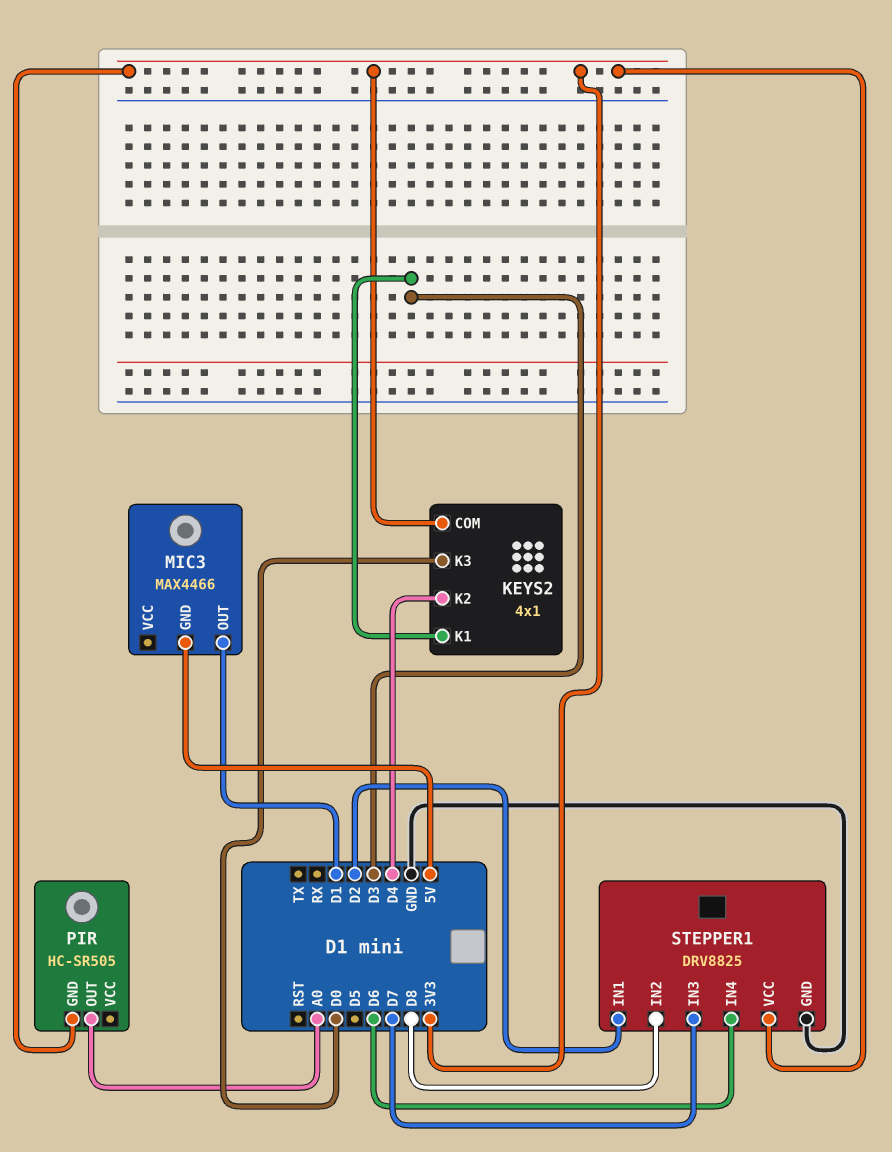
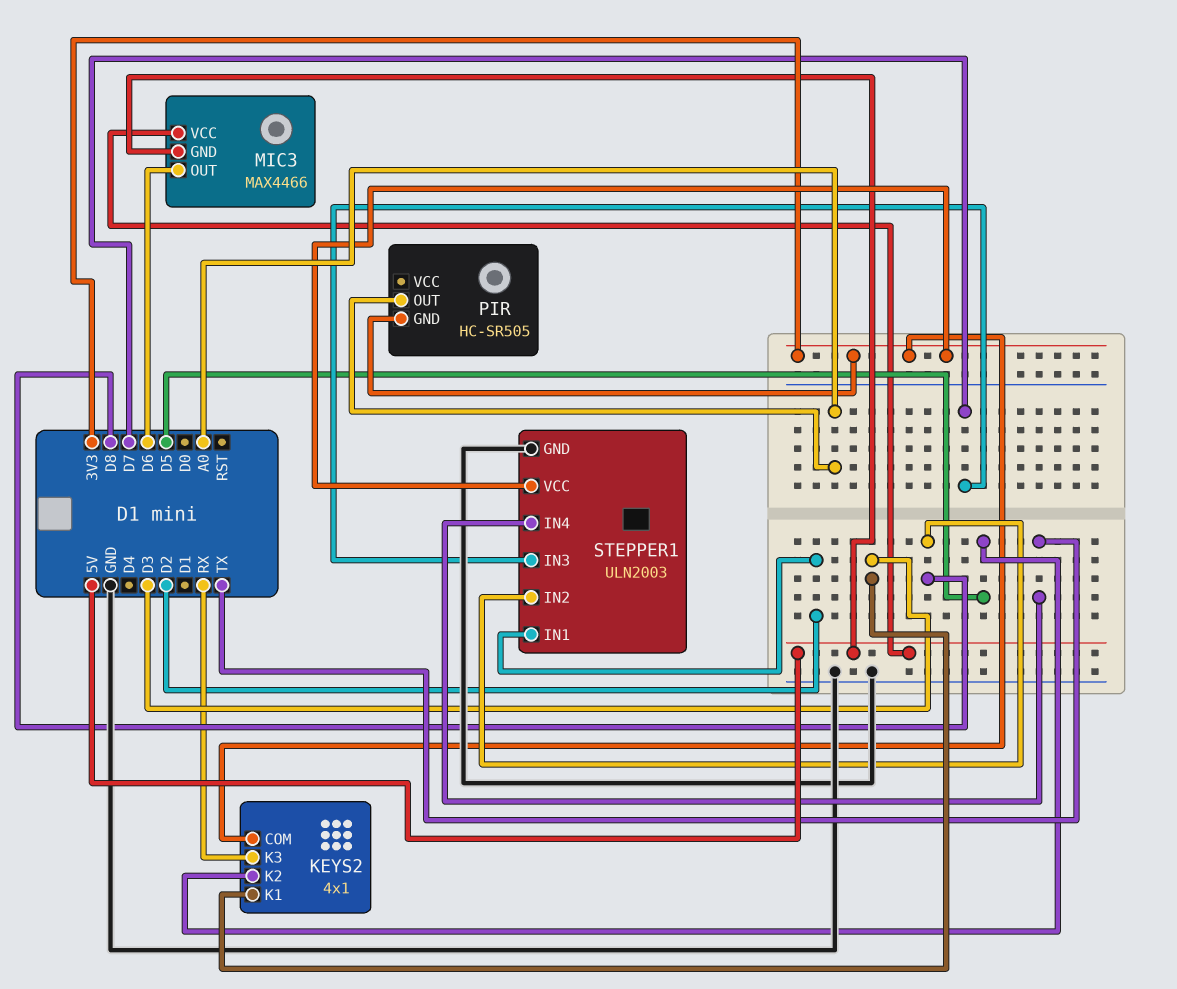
KEYS2 pin K2: D4 -> D5
KEYS2 pin K3: D0 -> RX
MIC3 pin OUT: D1 -> D6
MIC3 pin VCC: none -> 5V
STEPPER1: DRV8825 -> ULN2003
STEPPER1 pin IN4: D6 -> TX

